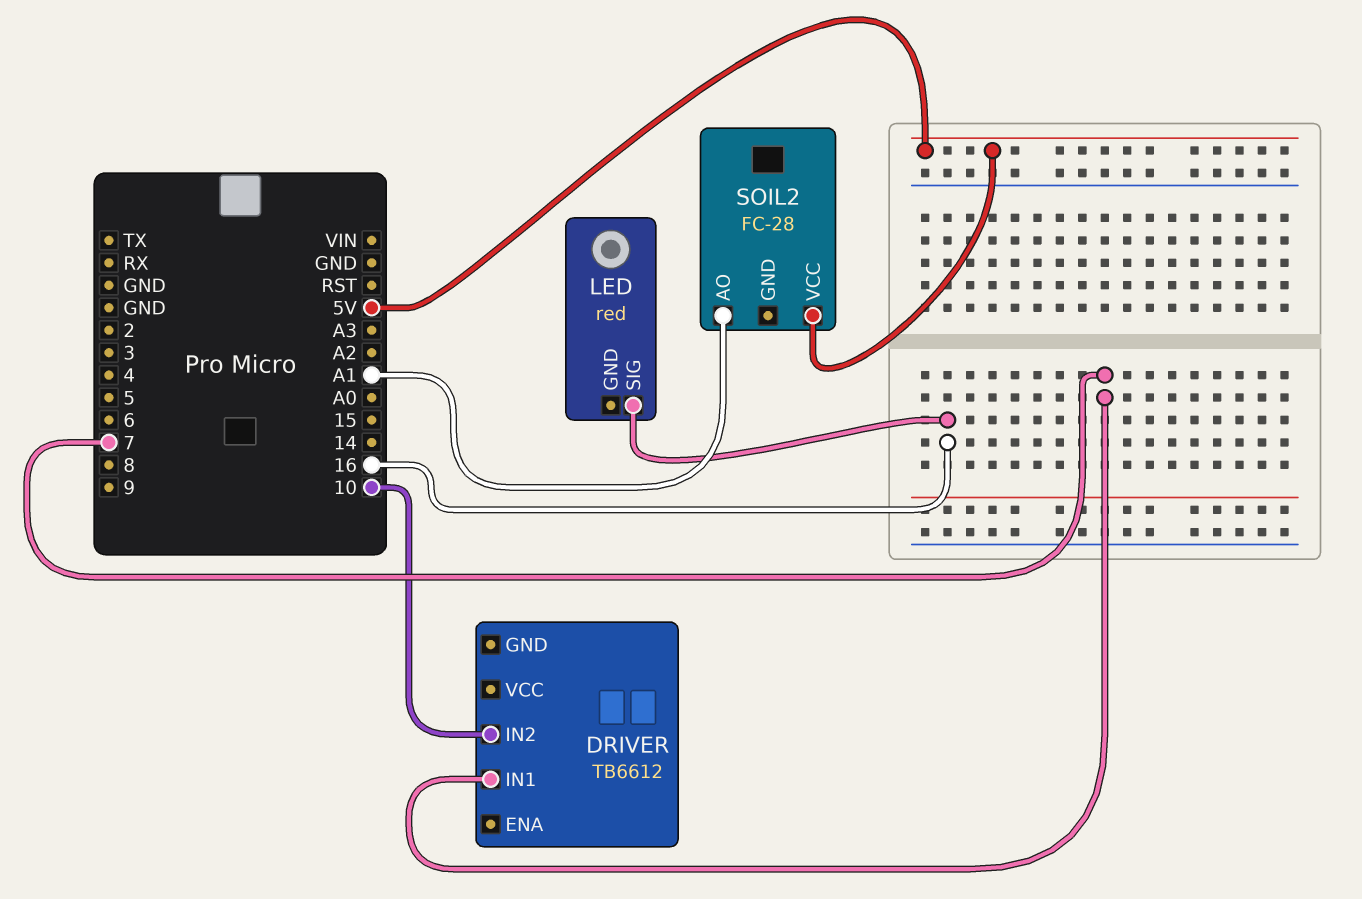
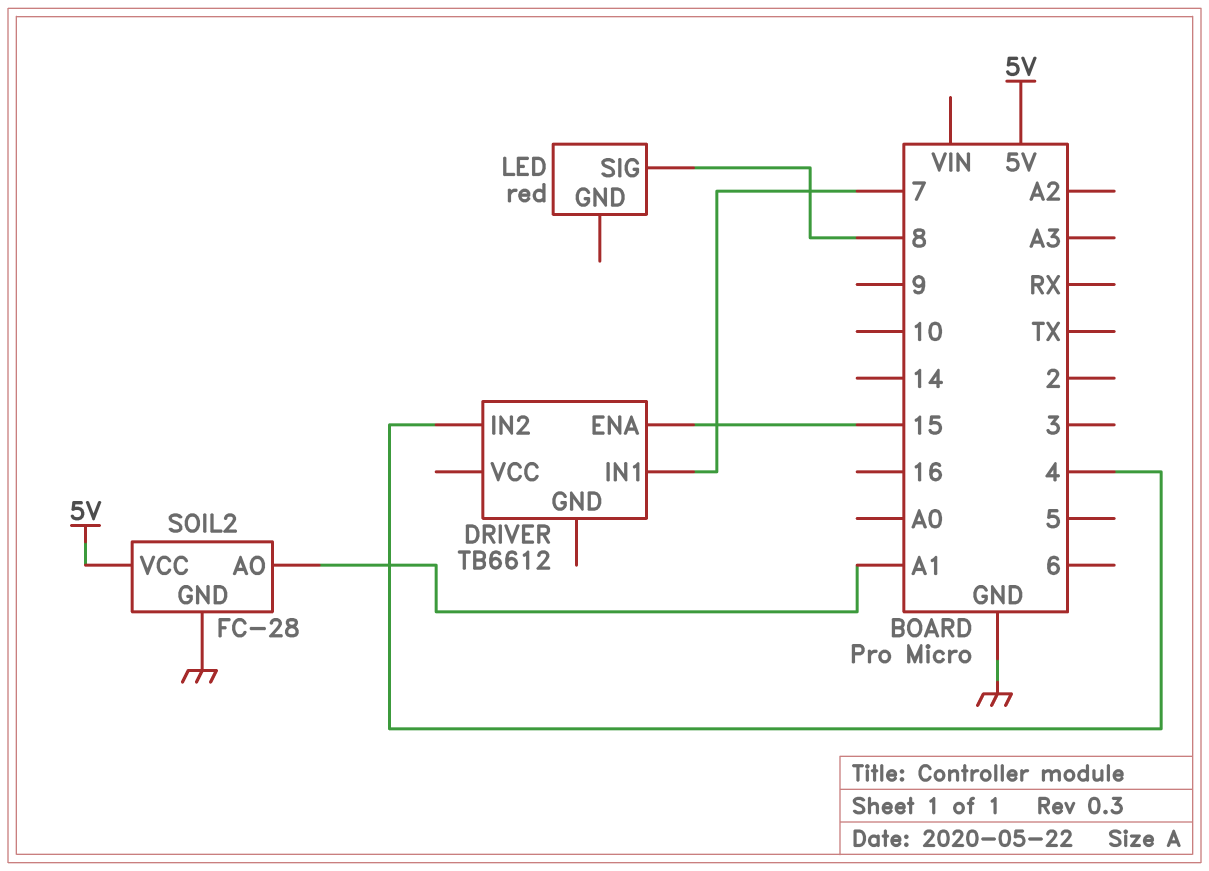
DRIVER pin ENA: none -> 15
DRIVER pin IN2: 10 -> 4
LED pin SIG: 16 -> 8
SOIL2 pin GND: none -> GND

